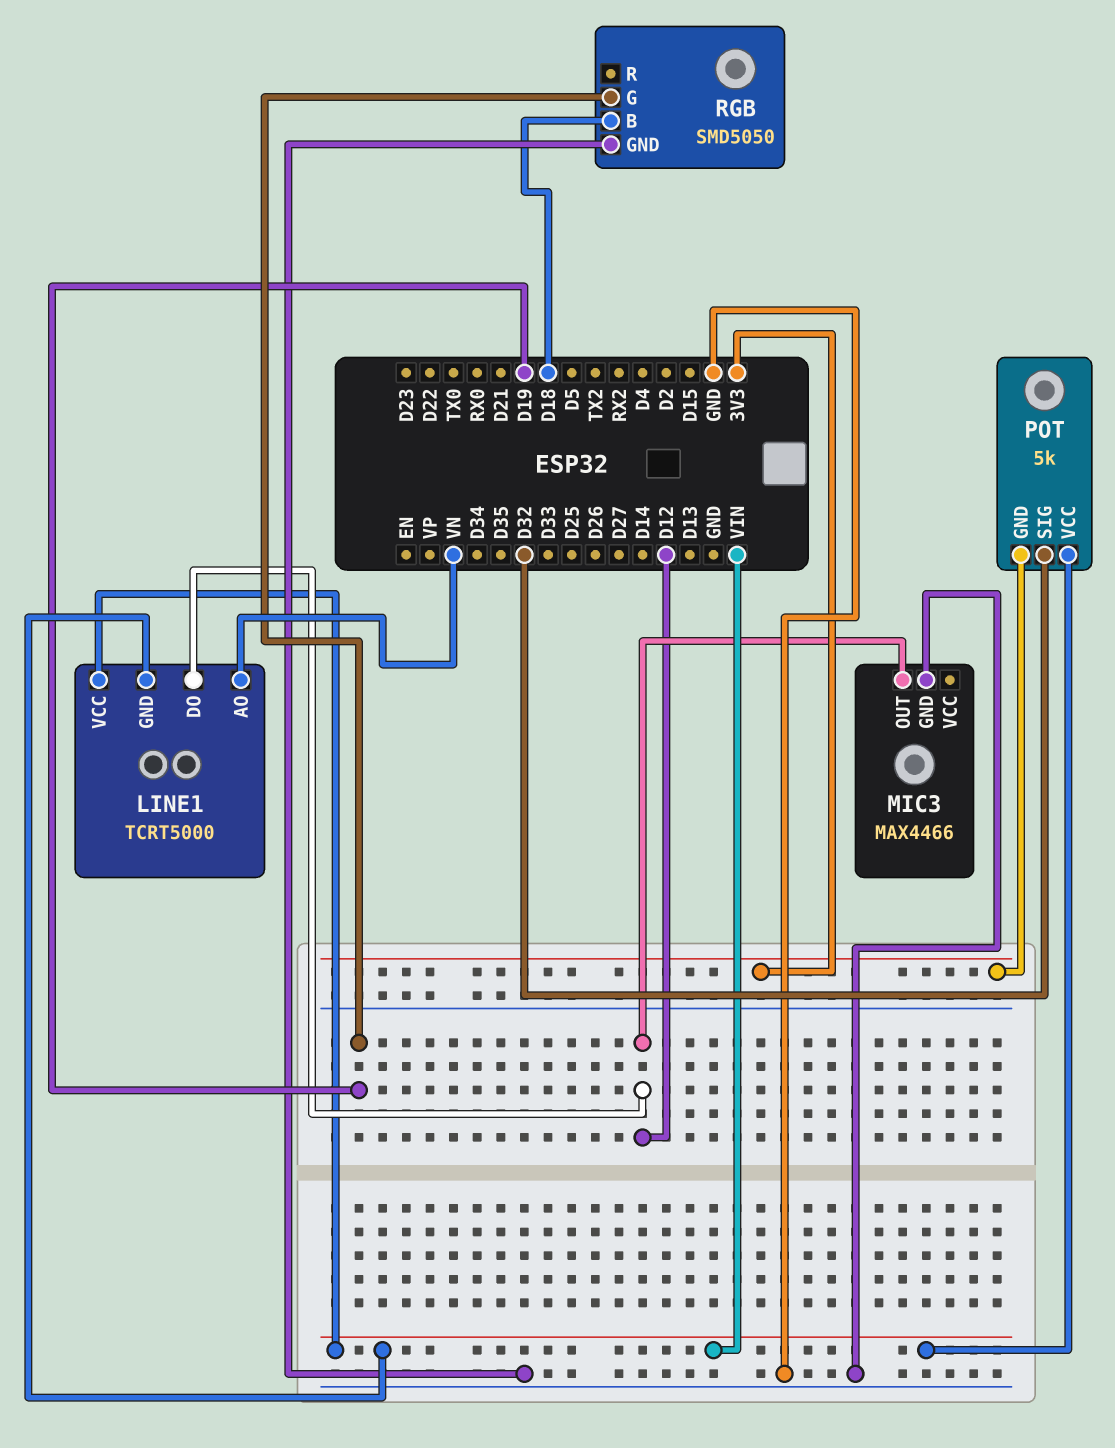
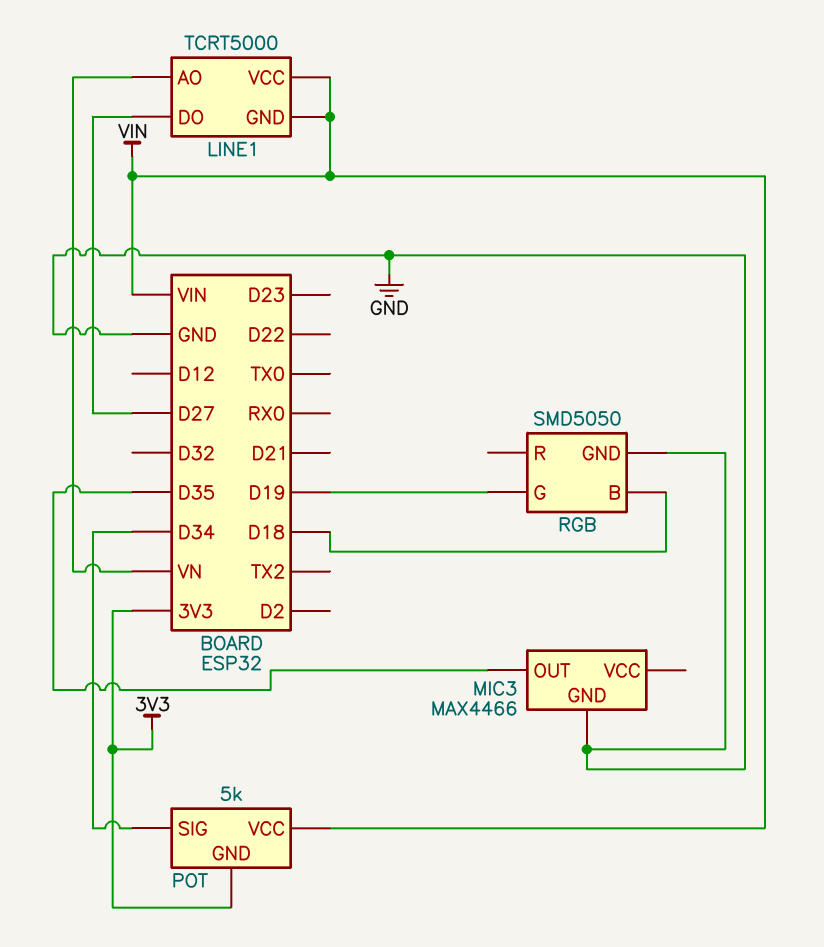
LINE1 pin DO: D12 -> D27
MIC3 pin OUT: D12 -> D35
POT pin SIG: D32 -> D34

